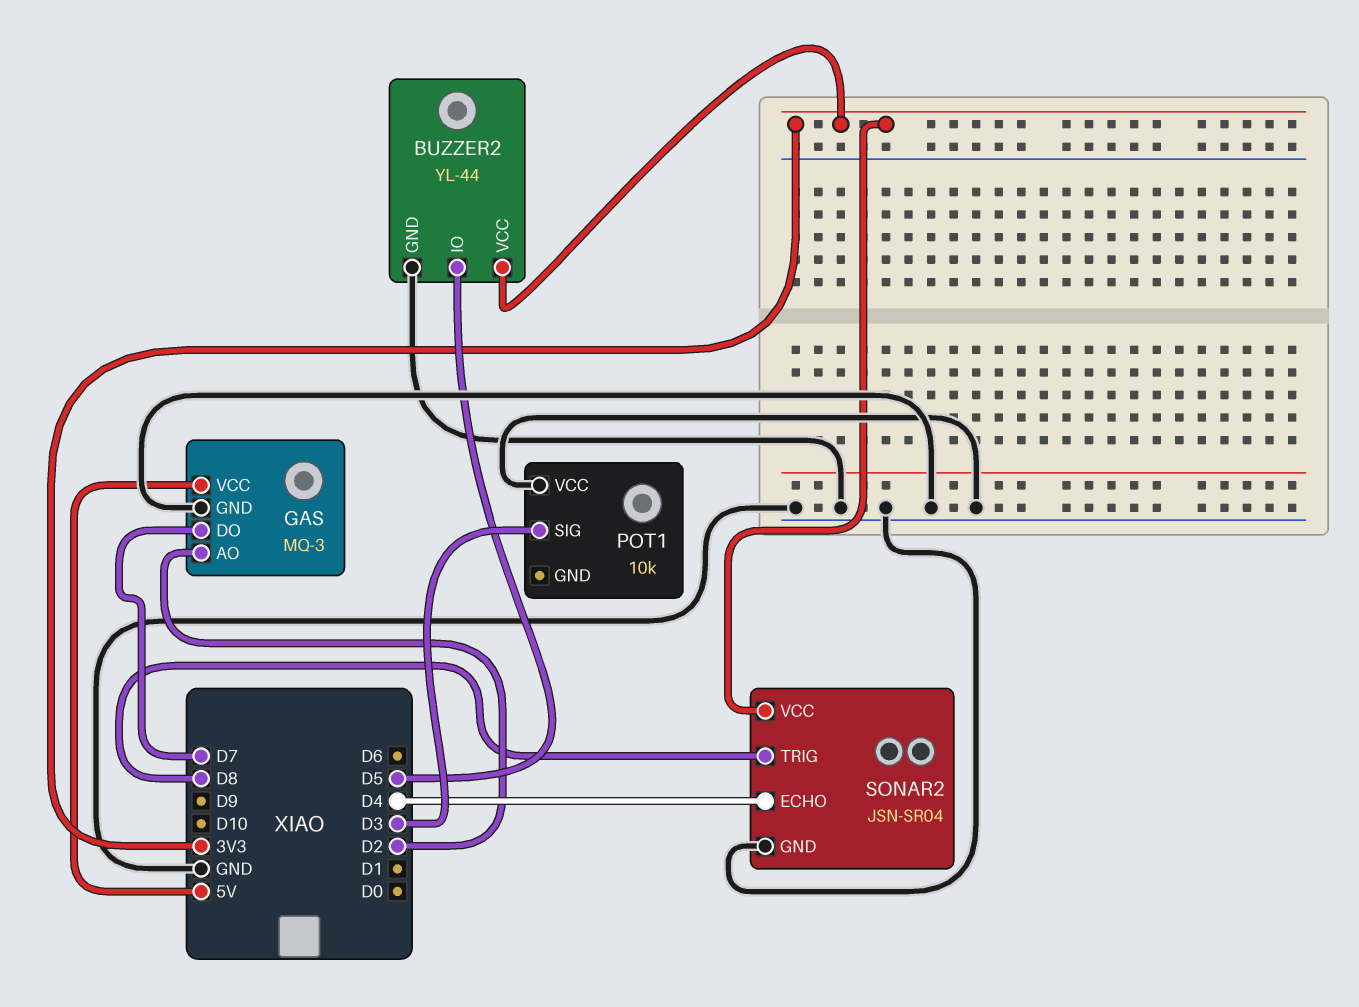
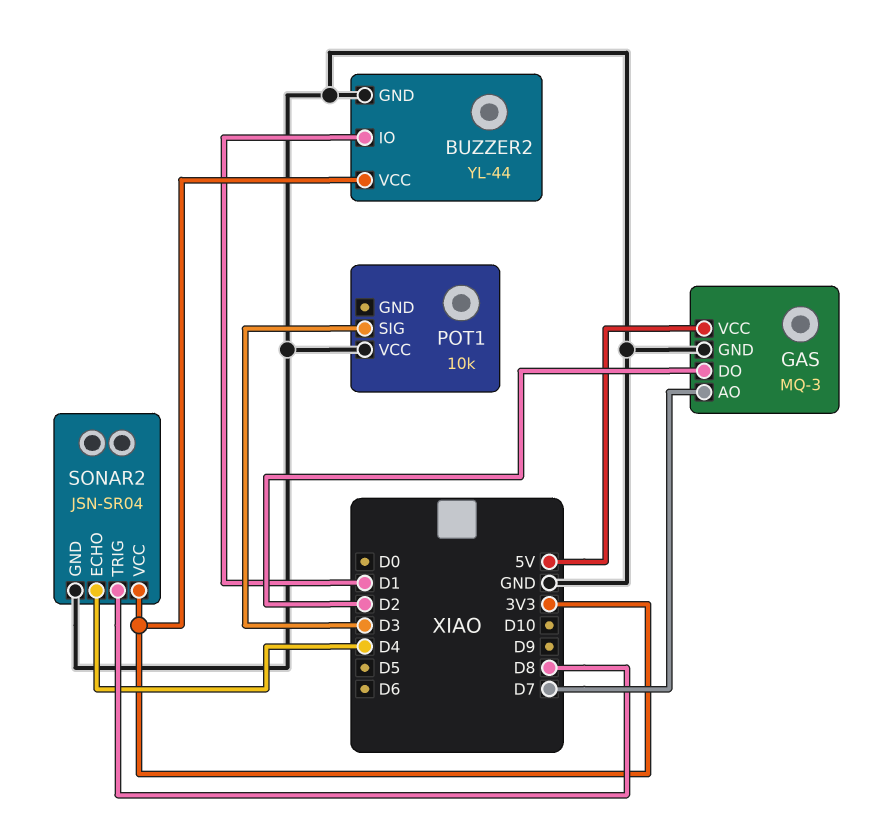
BUZZER2 pin IO: D5 -> D1
GAS pin AO: D2 -> D7
GAS pin DO: D7 -> D2

